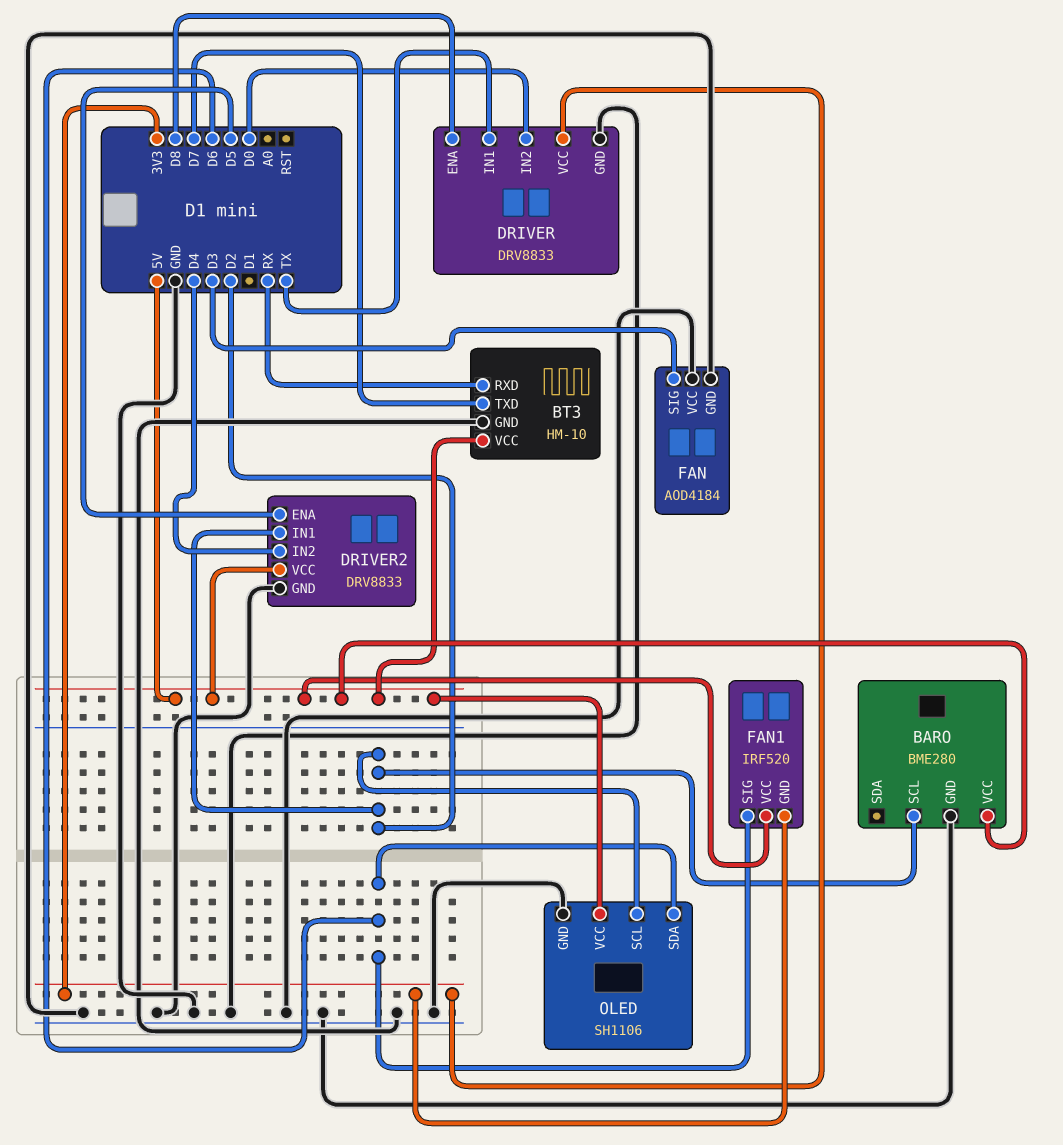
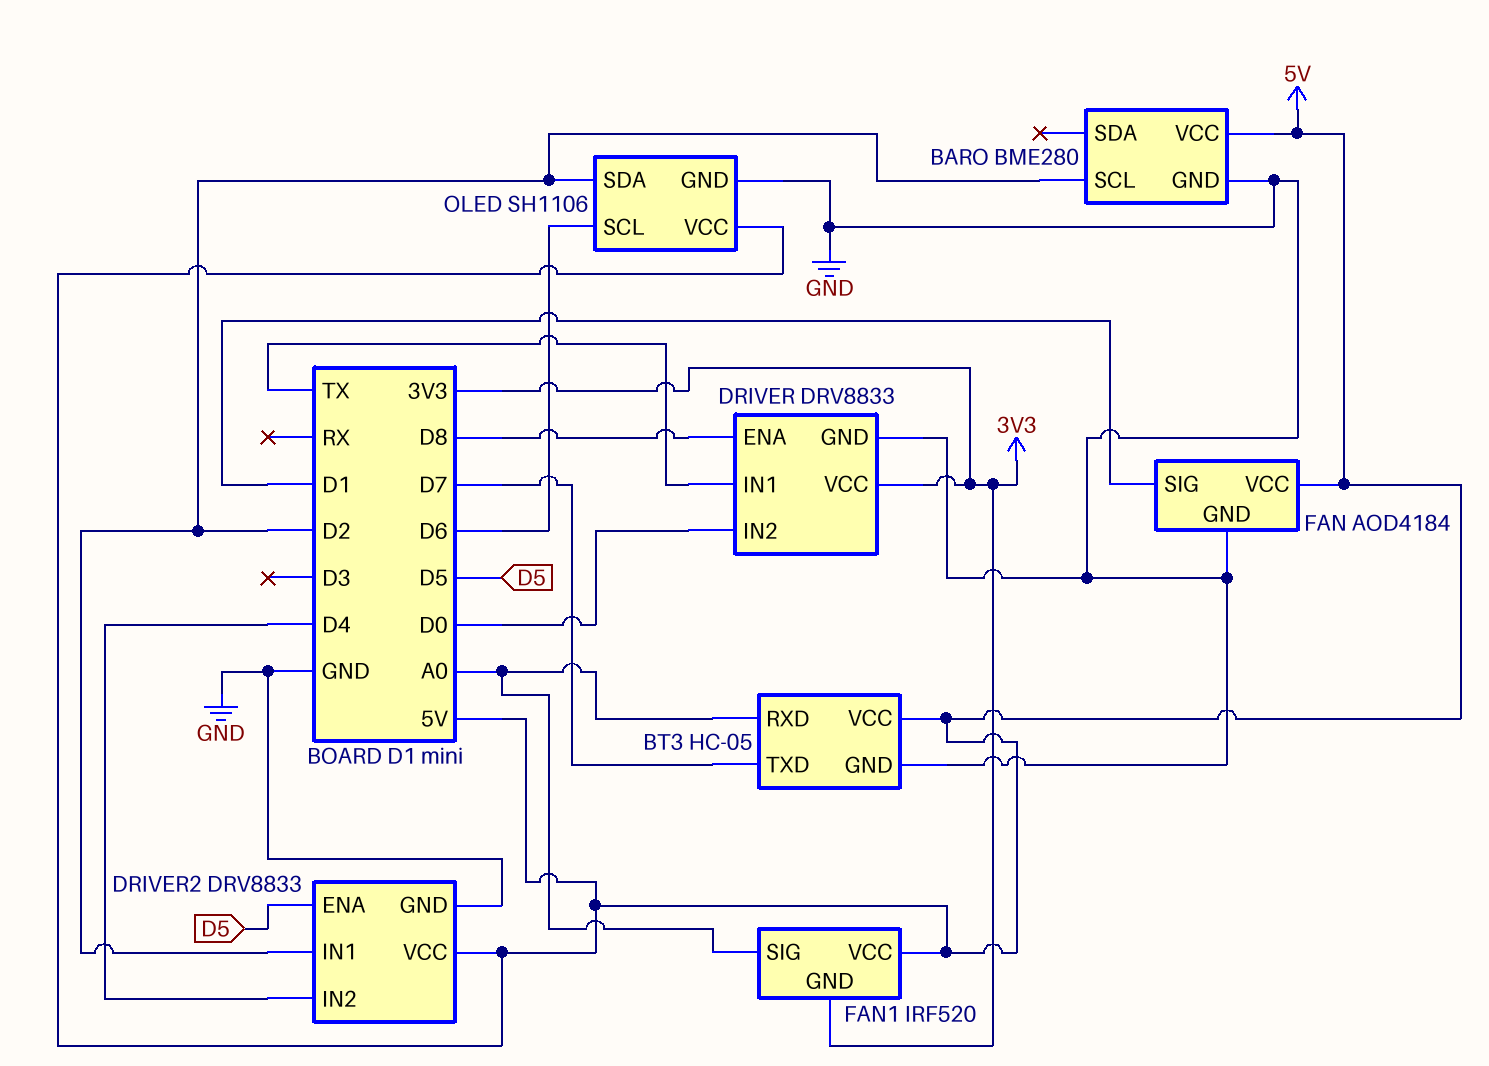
BT3: HM-10 -> HC-05
BT3 pin RXD: RX -> A0
FAN pin SIG: D3 -> D1
FAN pin VCC: GND -> 5V
FAN1 pin SIG: D6 -> A0
OLED pin SCL: D2 -> D6
OLED pin SDA: D6 -> D2

